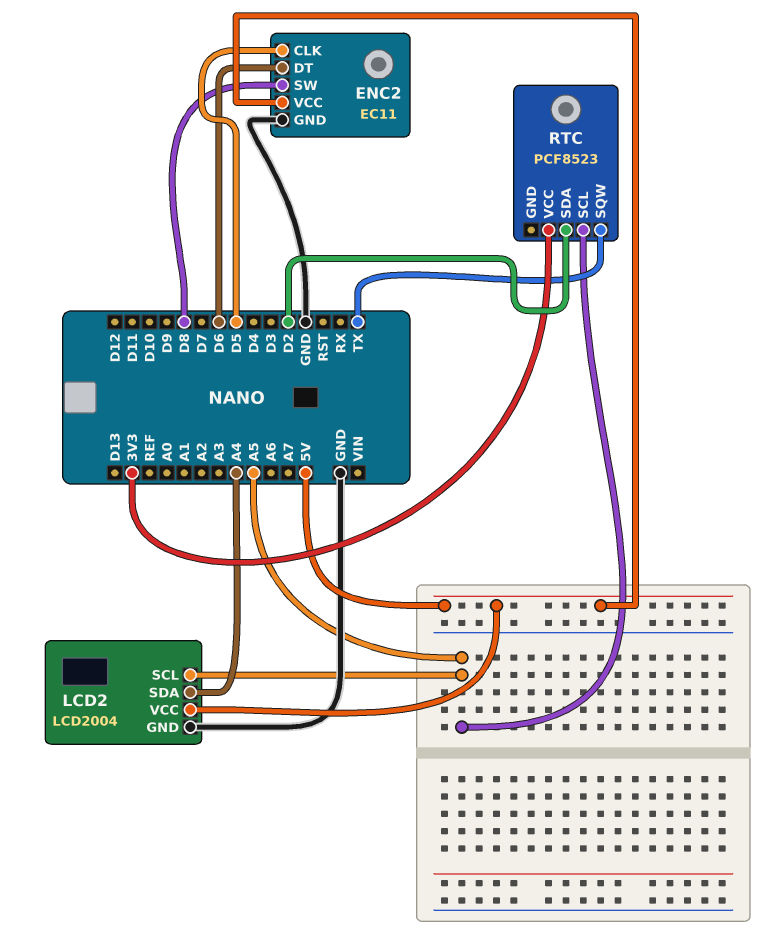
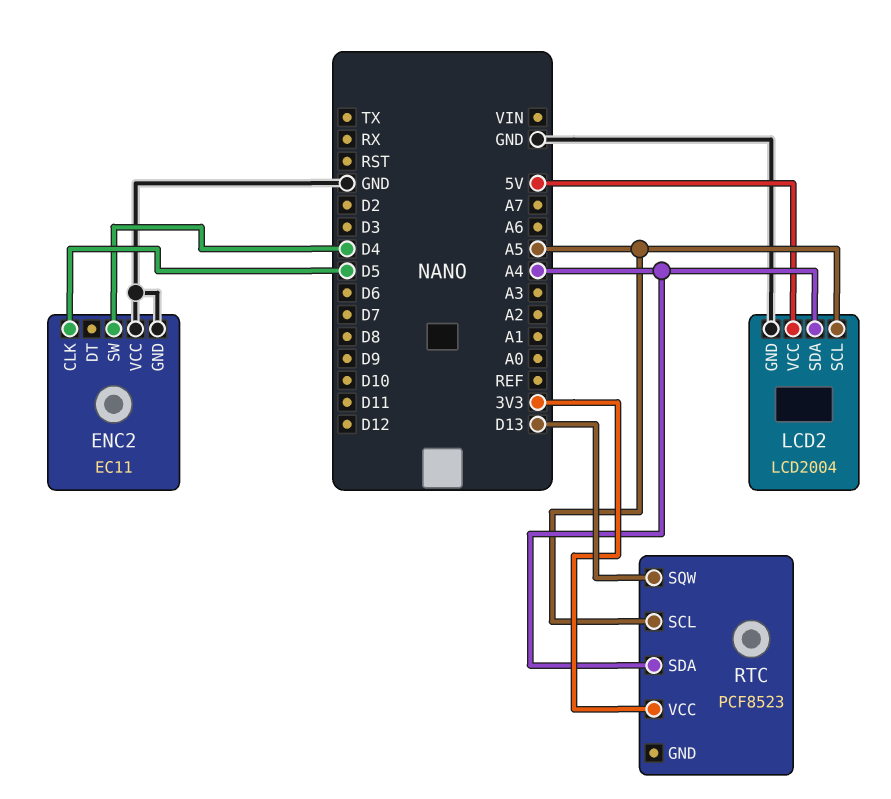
ENC2 pin DT: D6 -> none
ENC2 pin SW: D8 -> D4
ENC2 pin VCC: 5V -> GND
RTC pin SDA: D2 -> A4
RTC pin SQW: TX -> D13

